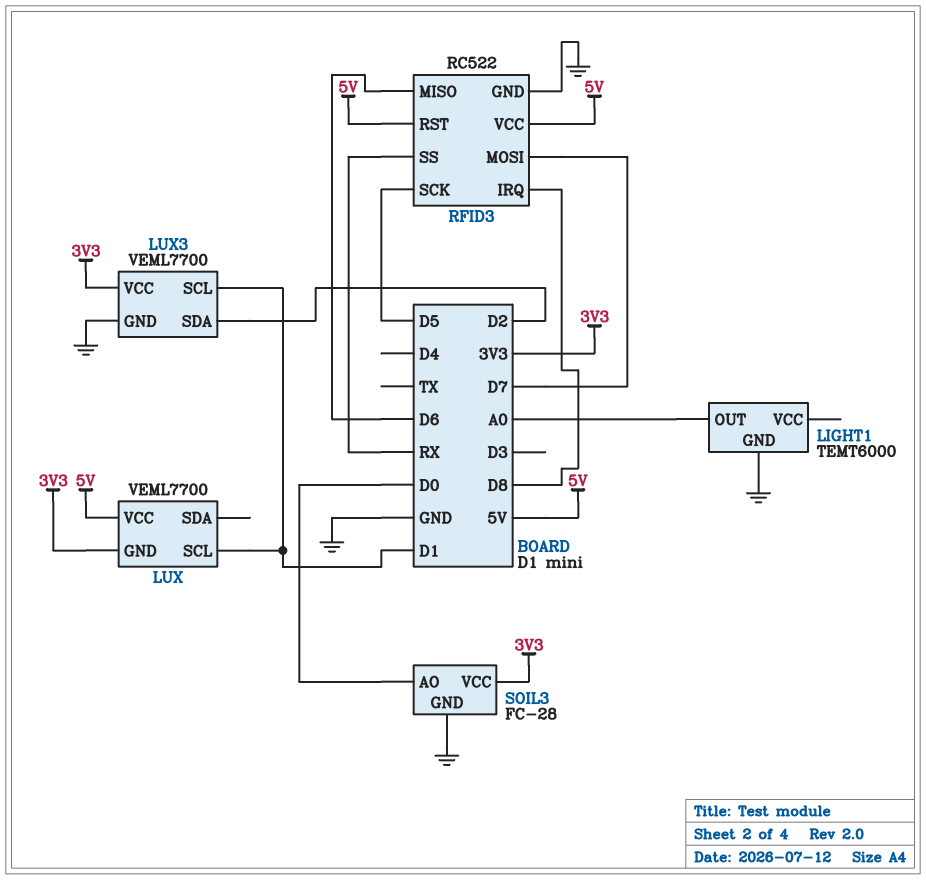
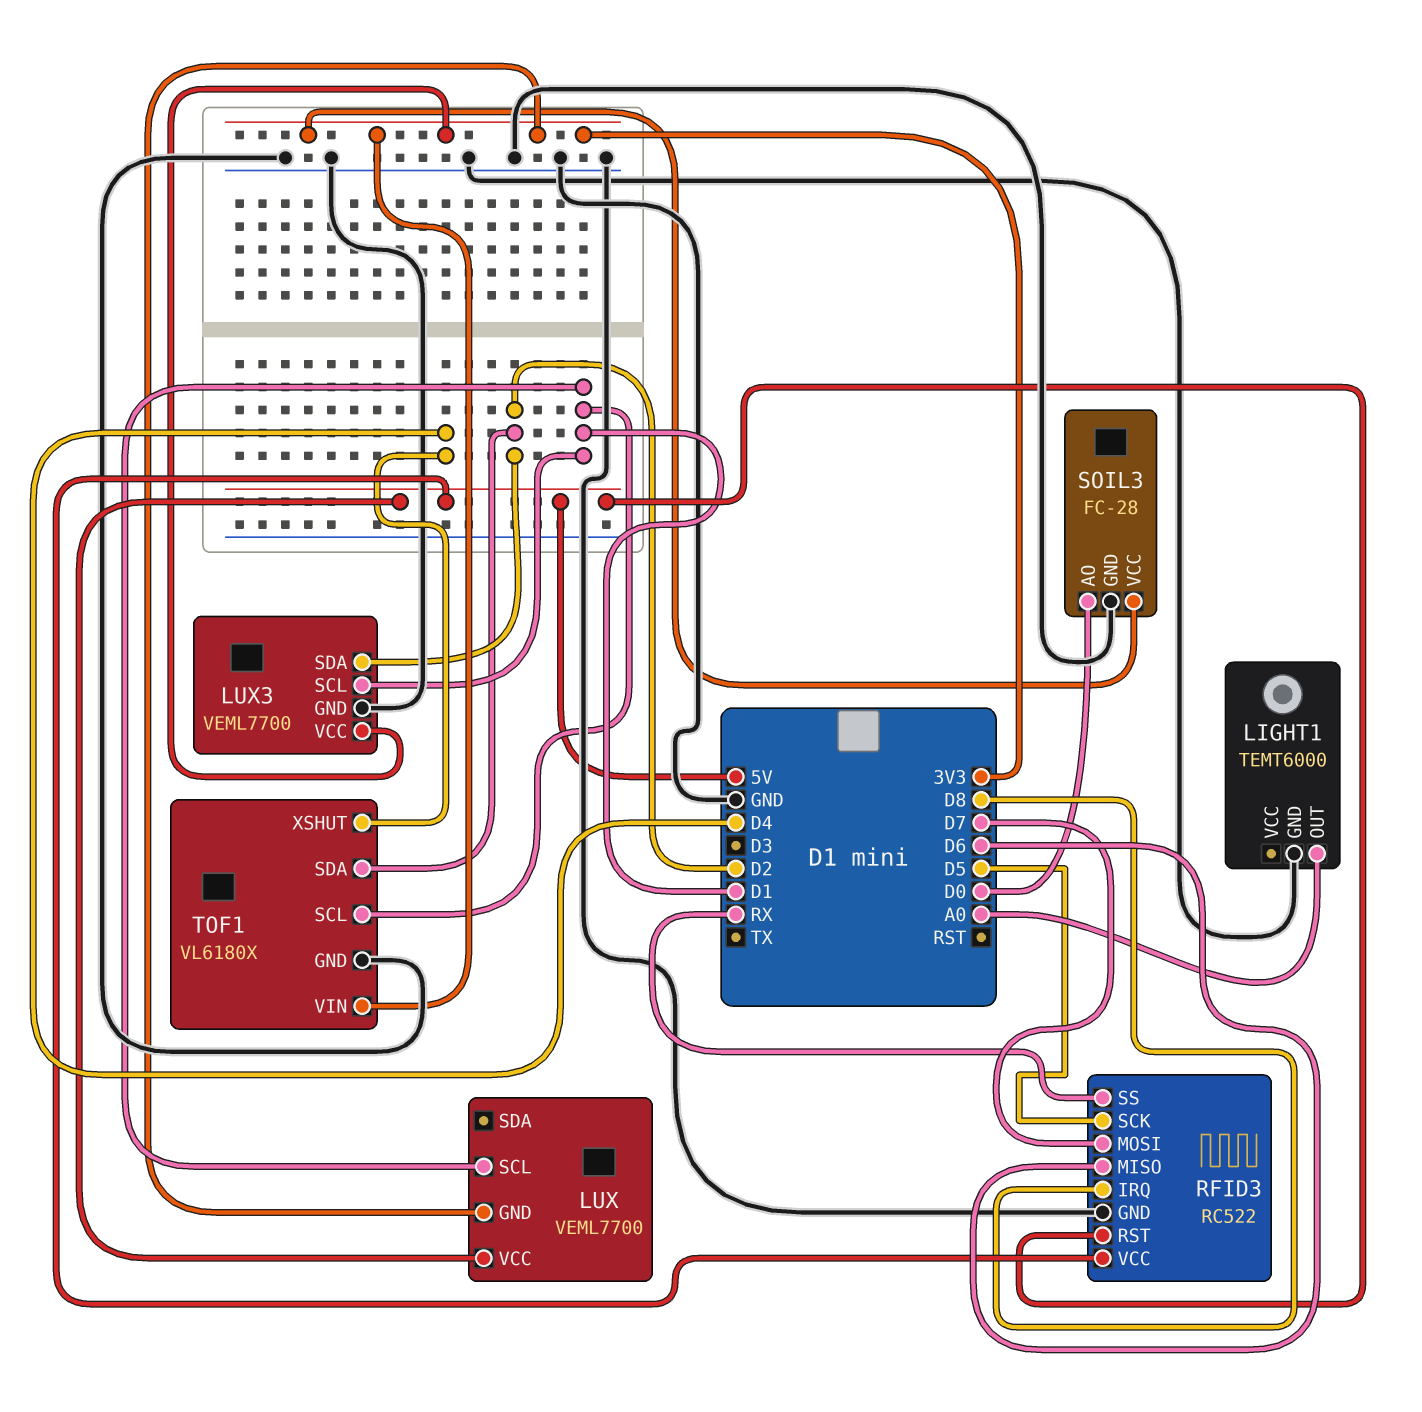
TOF1: none -> VL6180X
TOF1 pin GND: none -> GND
TOF1 pin SCL: none -> D1
TOF1 pin SDA: none -> D2
TOF1 pin VIN: none -> 3V3
TOF1 pin XSHUT: none -> D4

